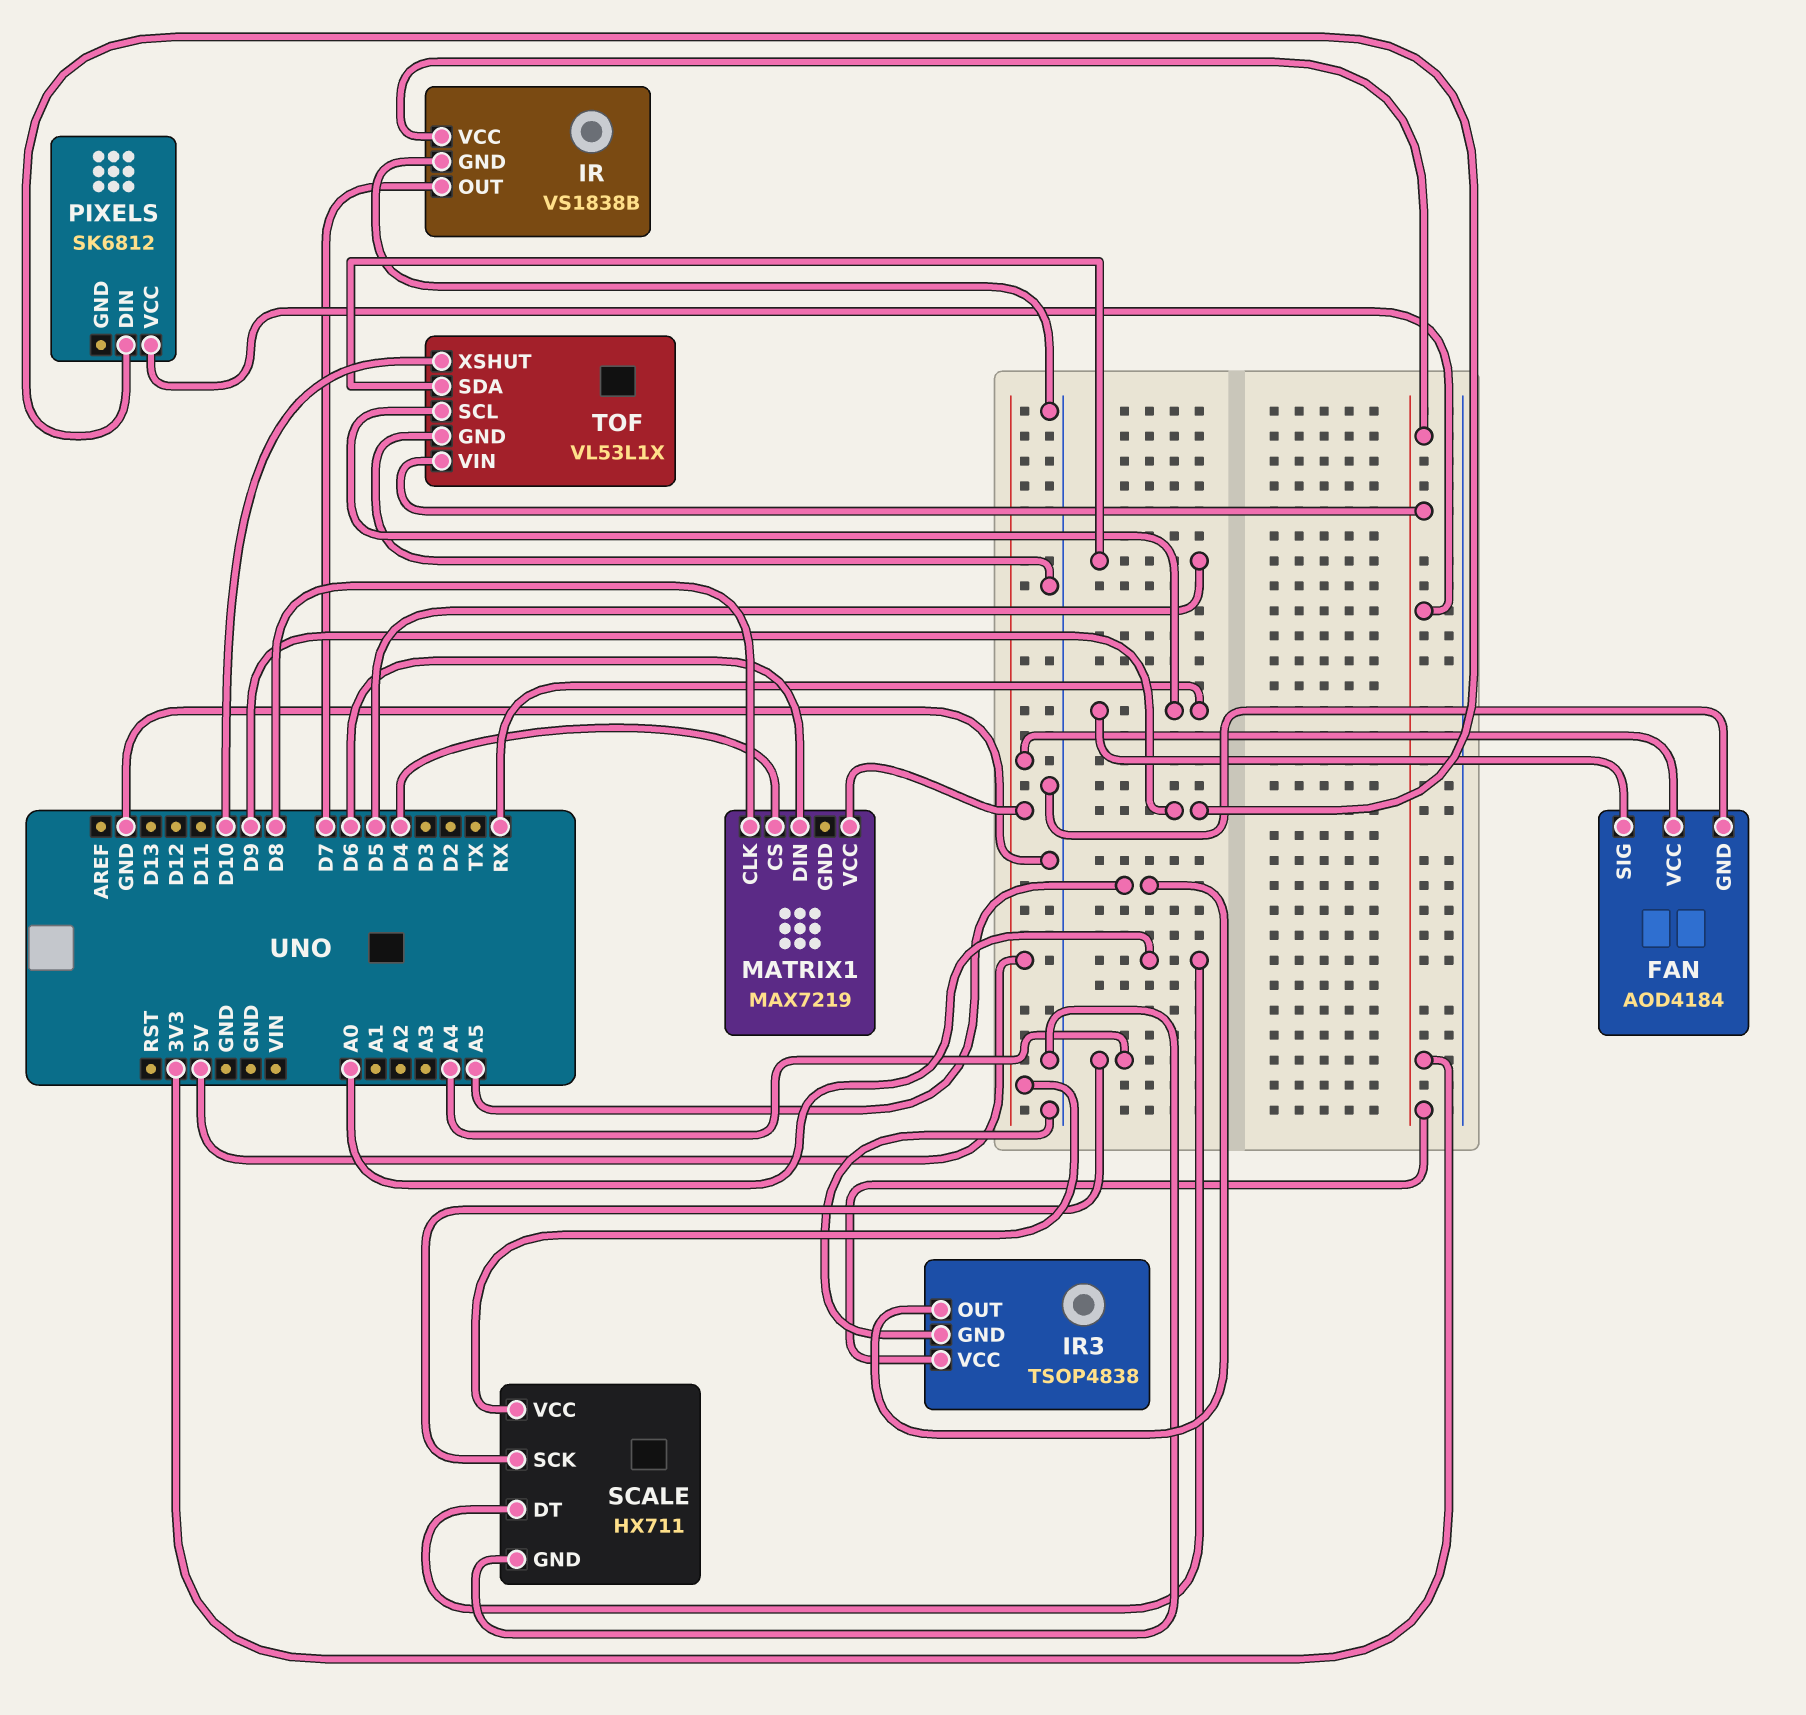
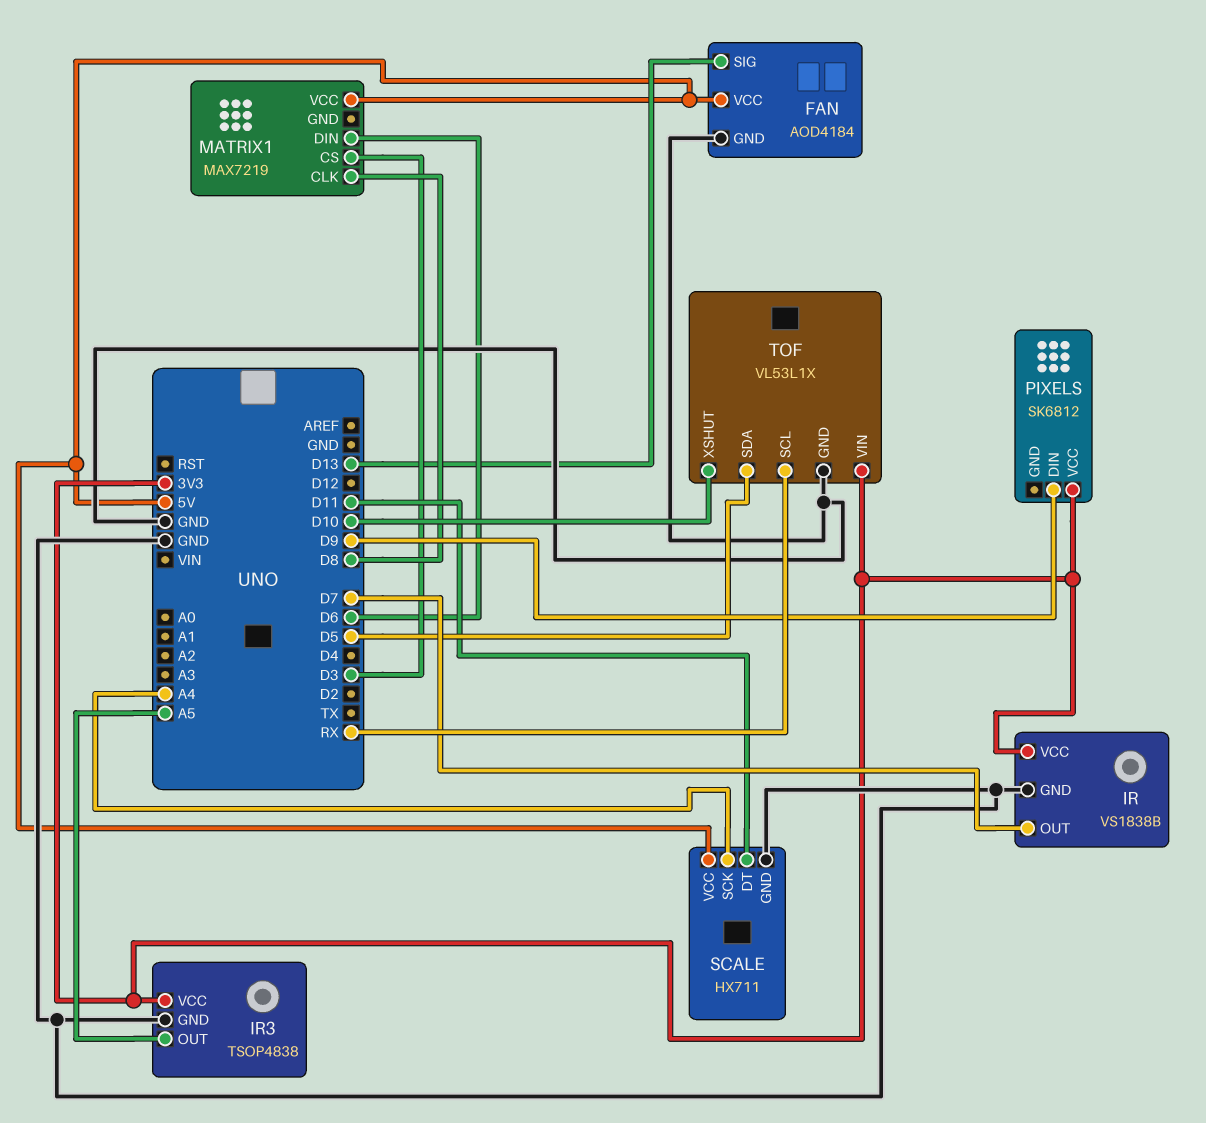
FAN pin SIG: RX -> D13
MATRIX1 pin CS: D4 -> D3
SCALE pin DT: A0 -> D11

